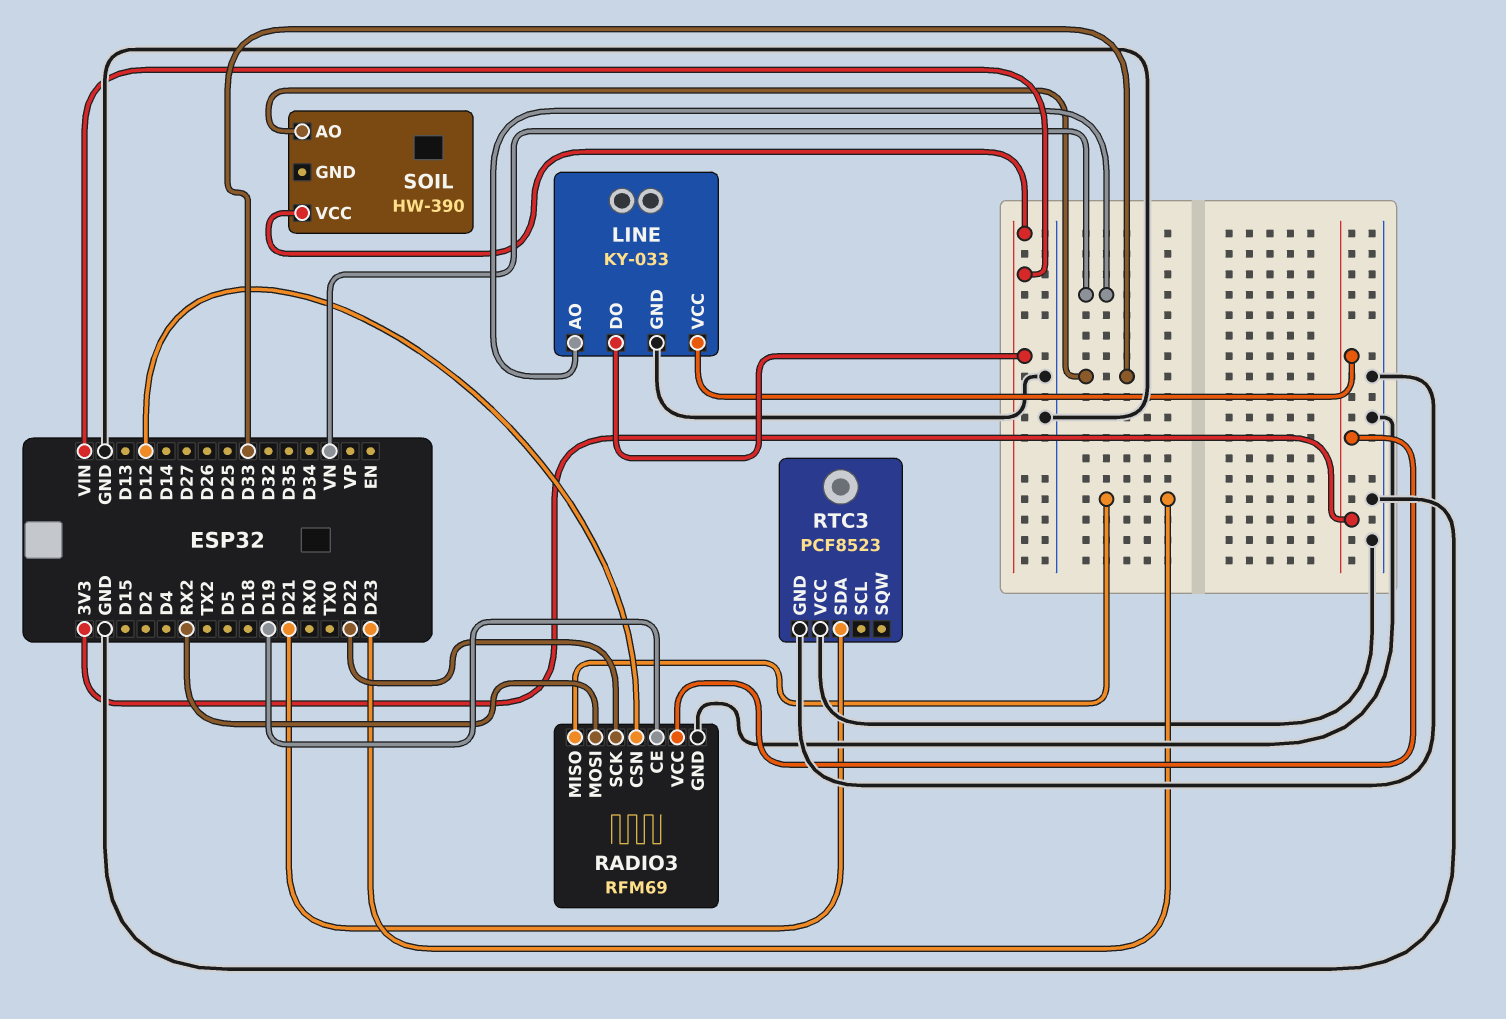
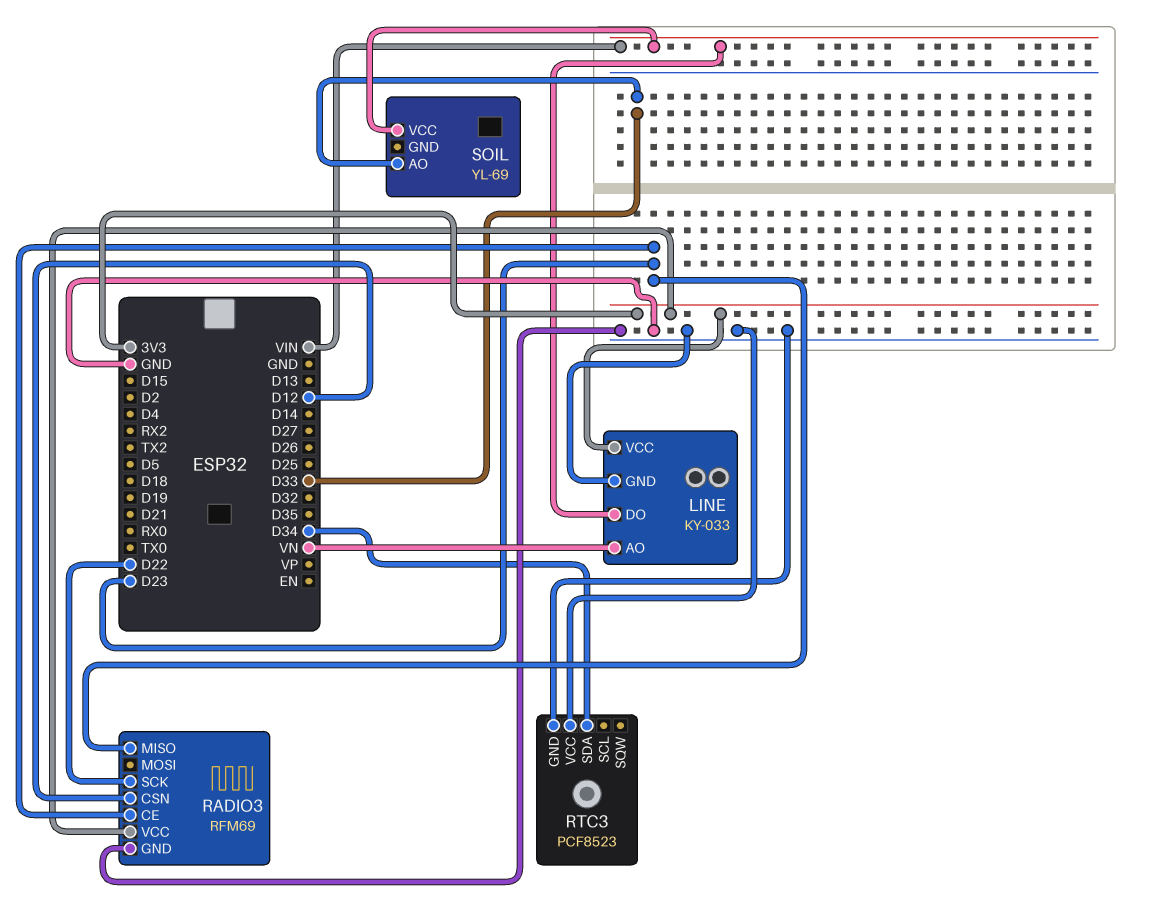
RADIO3 pin CE: D19 -> D23
RADIO3 pin MOSI: RX2 -> none
RTC3 pin SDA: D21 -> D34
SOIL: HW-390 -> YL-69

